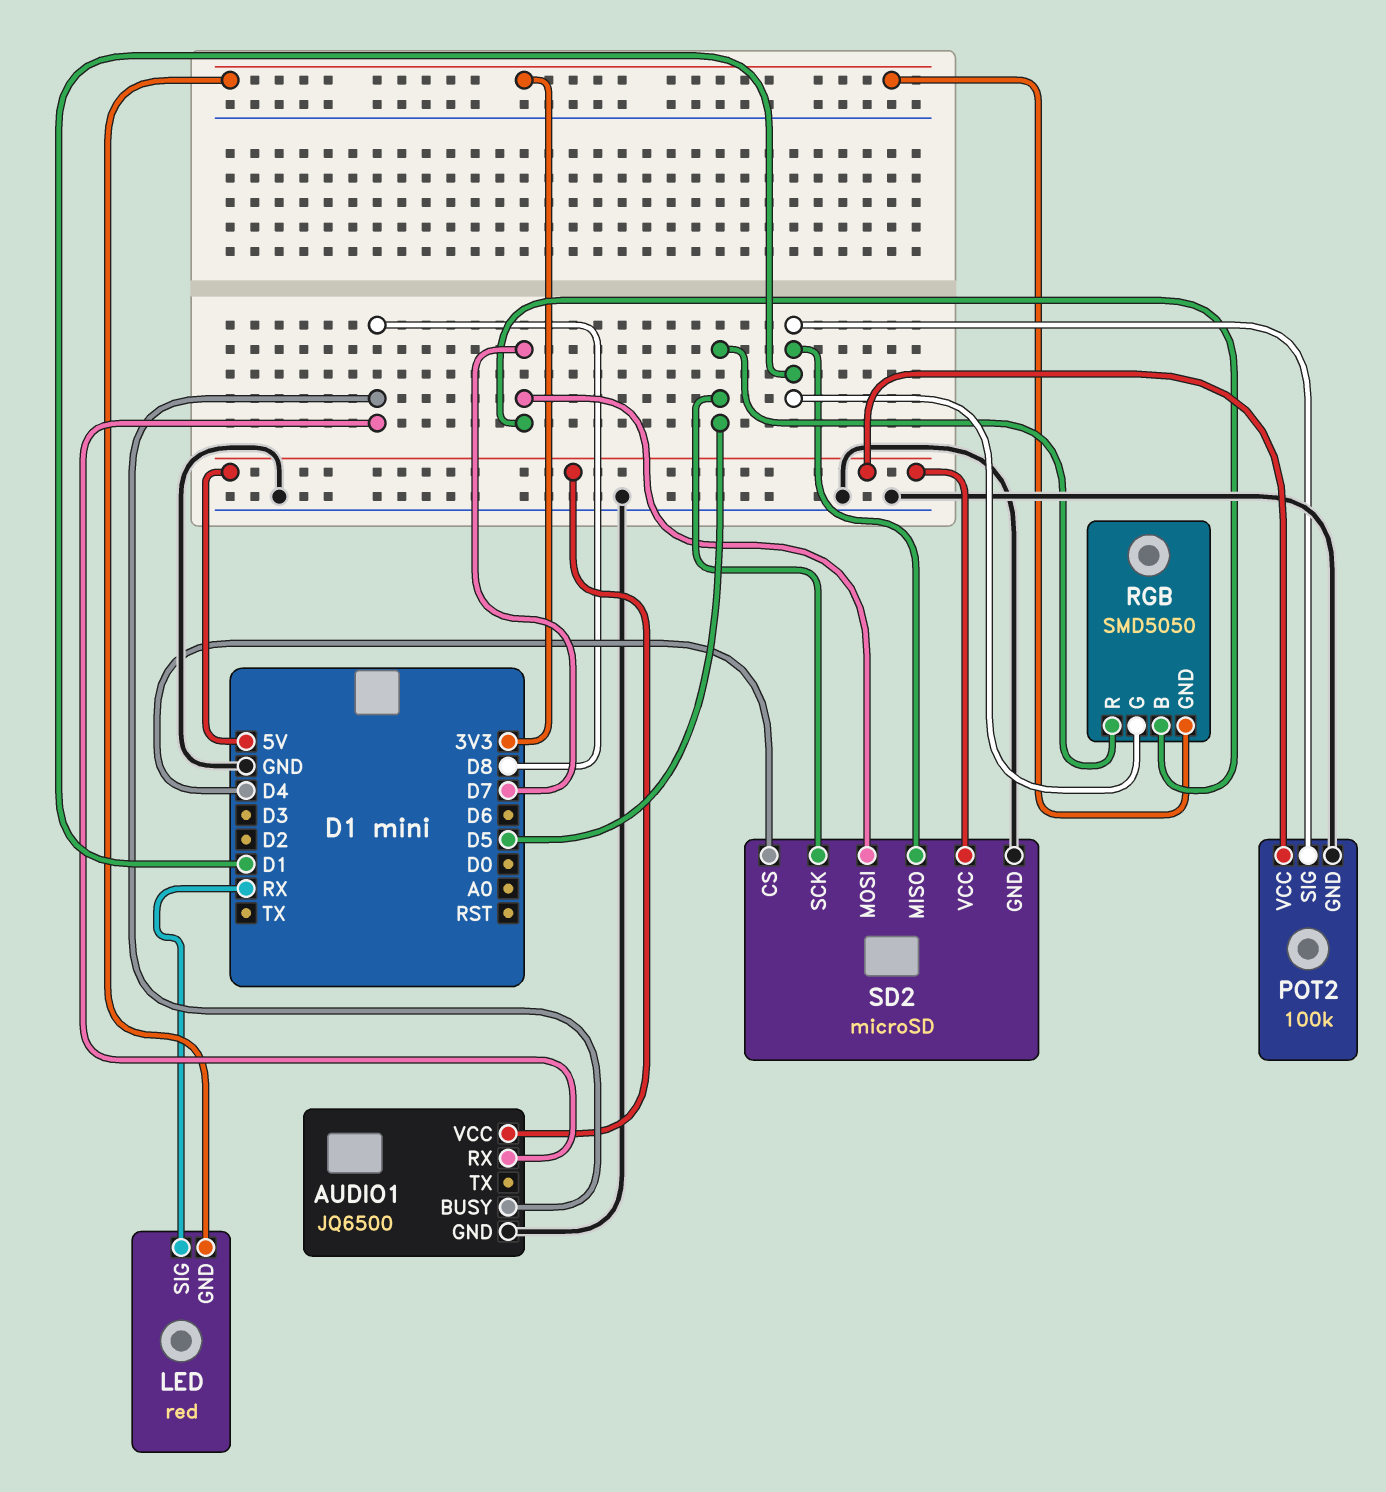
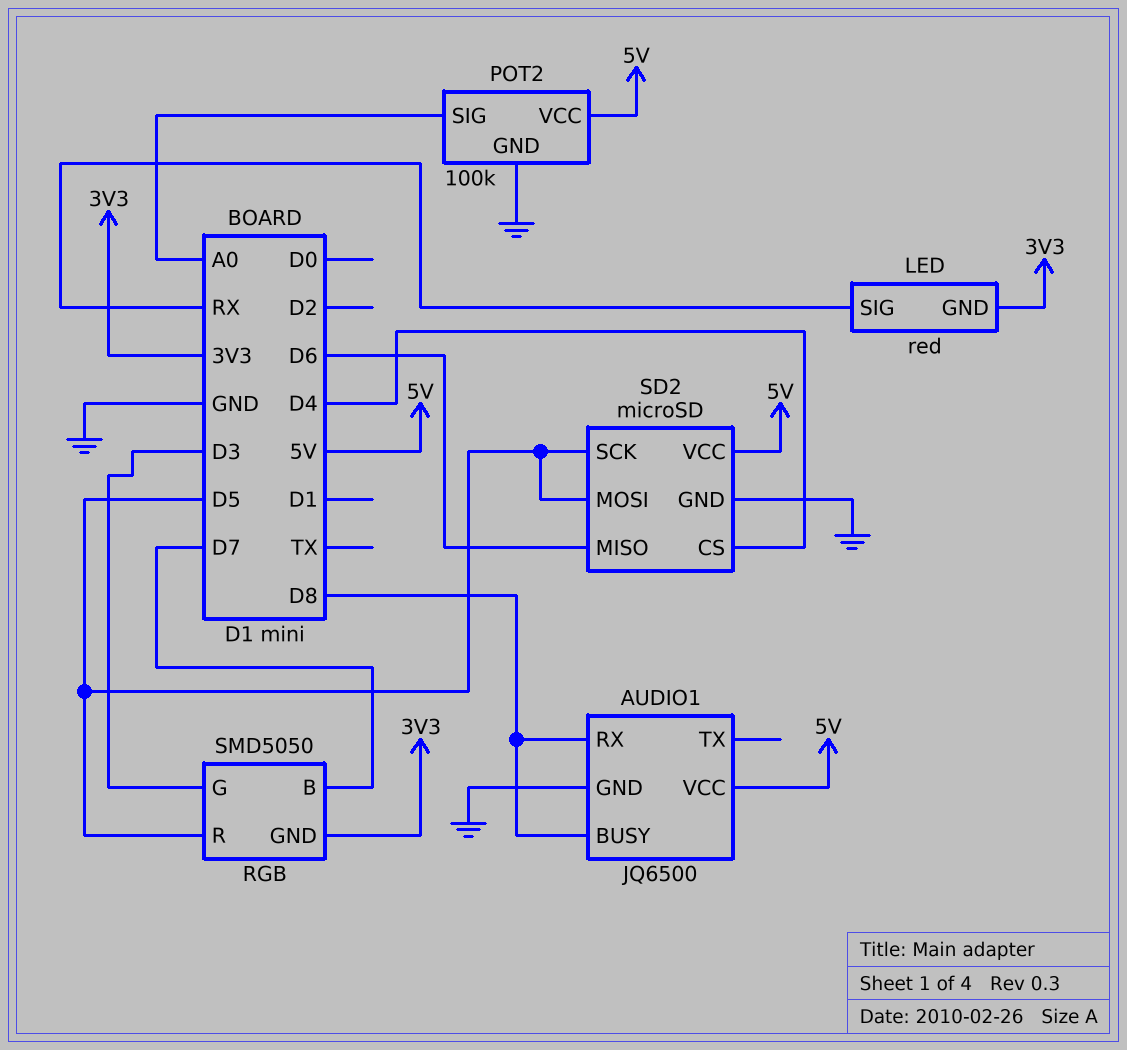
POT2 pin SIG: D1 -> A0
RGB pin G: D1 -> D3
SD2 pin MISO: D1 -> D6
SD2 pin MOSI: D7 -> D5

